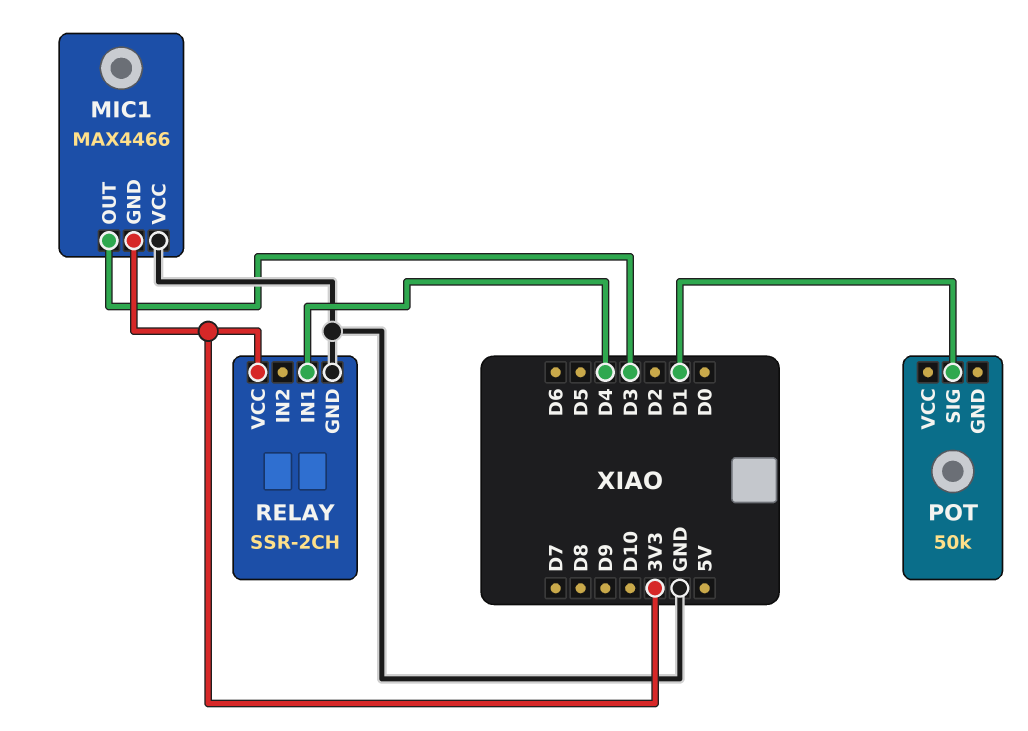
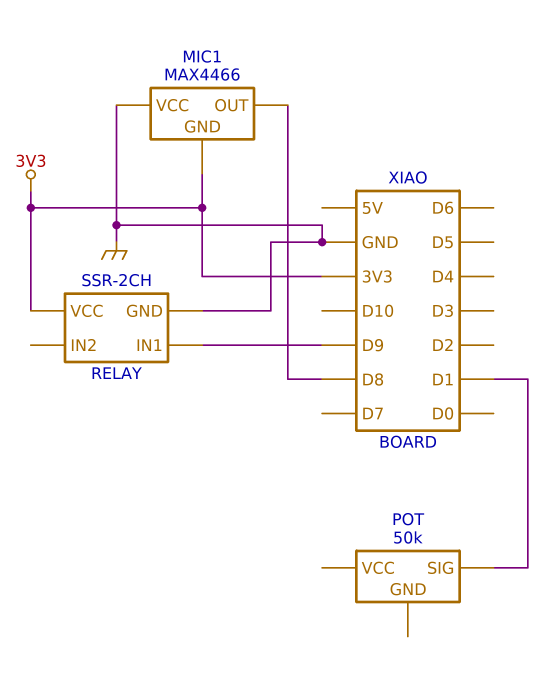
MIC1 pin OUT: D3 -> D8
RELAY pin IN1: D4 -> D9

